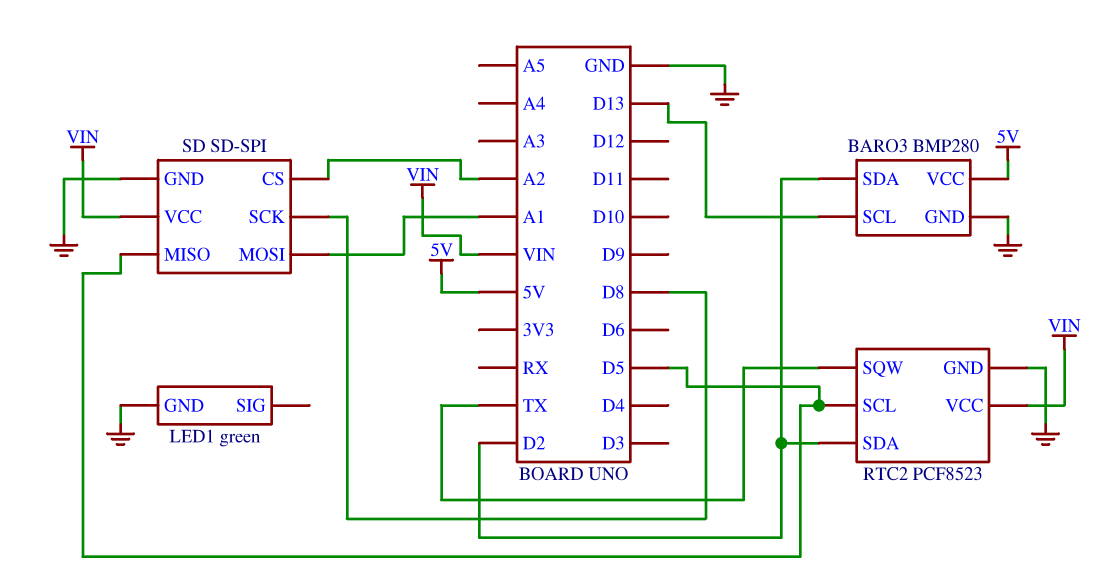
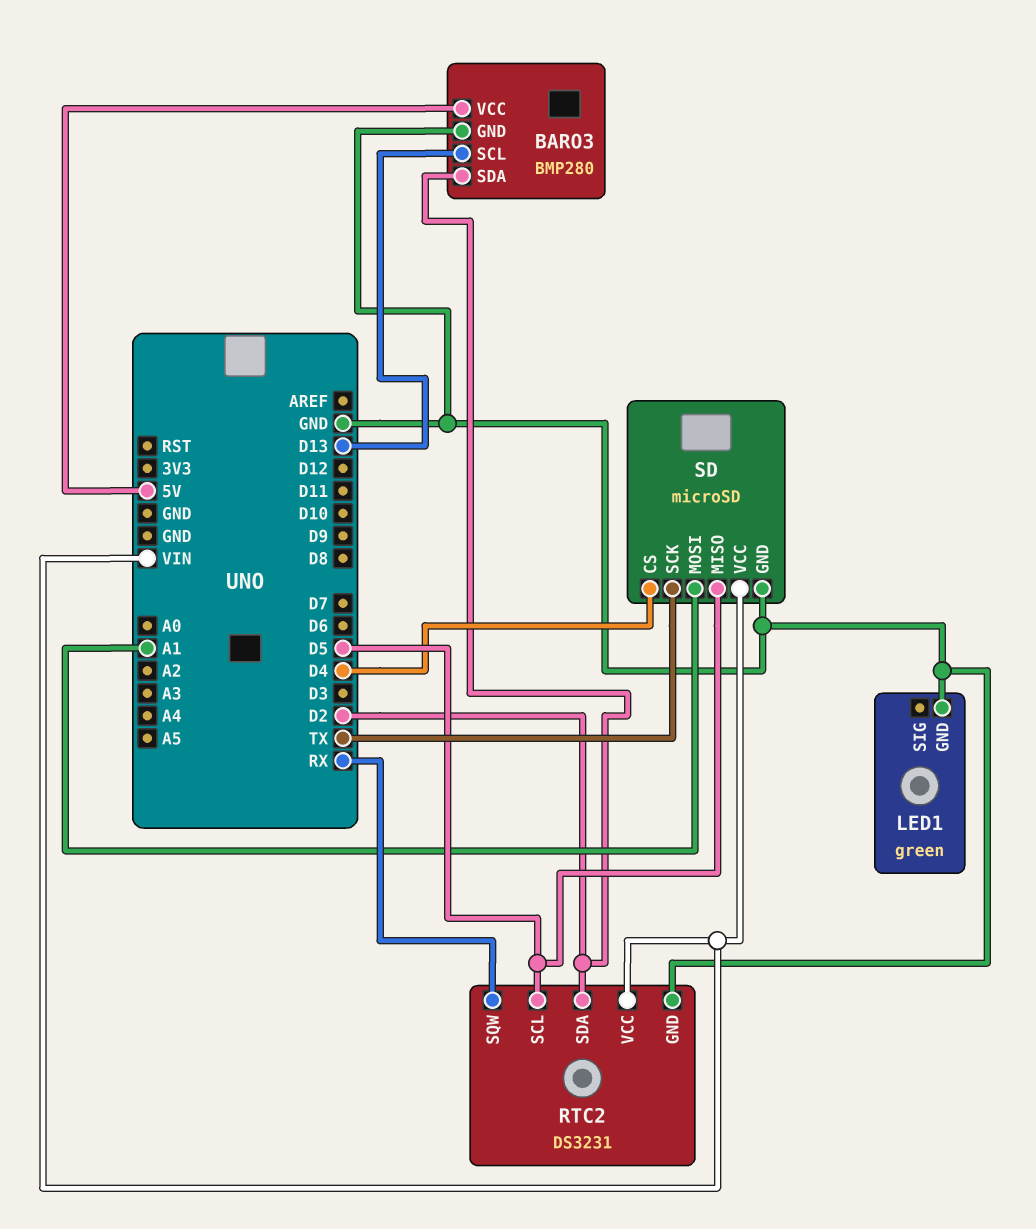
RTC2: PCF8523 -> DS3231
RTC2 pin SQW: TX -> RX
SD: SD-SPI -> microSD
SD pin CS: A2 -> D4
SD pin SCK: D8 -> TX

